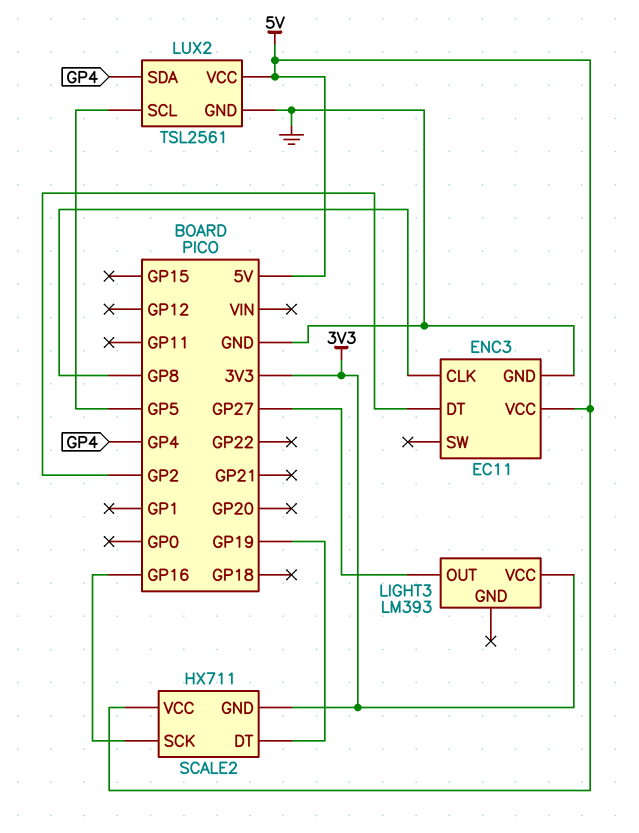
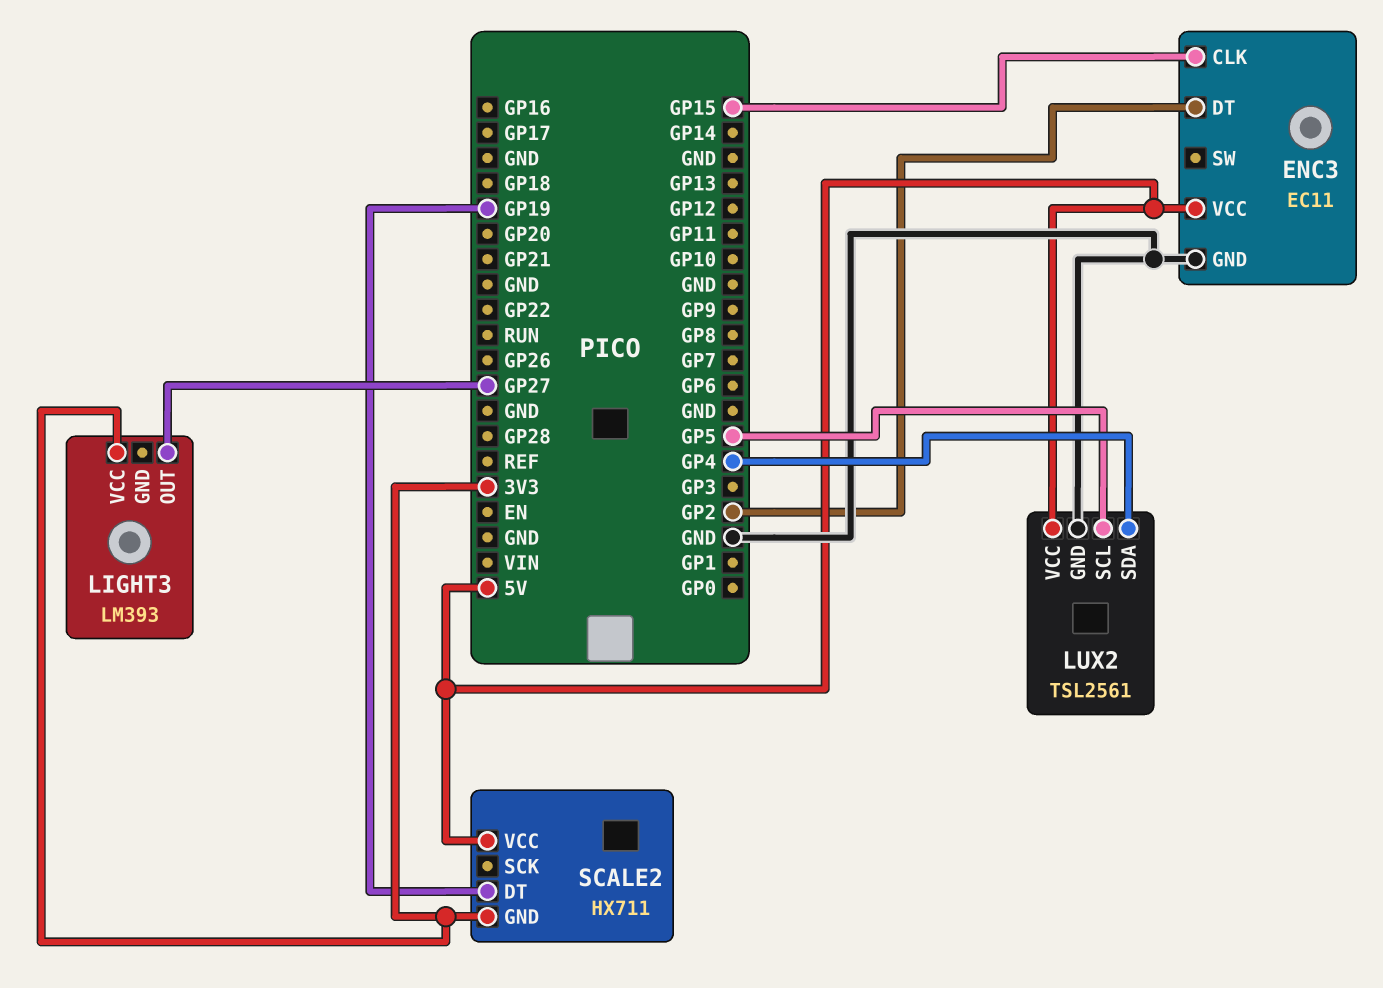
ENC3 pin CLK: GP8 -> GP15
SCALE2 pin SCK: GP16 -> none

